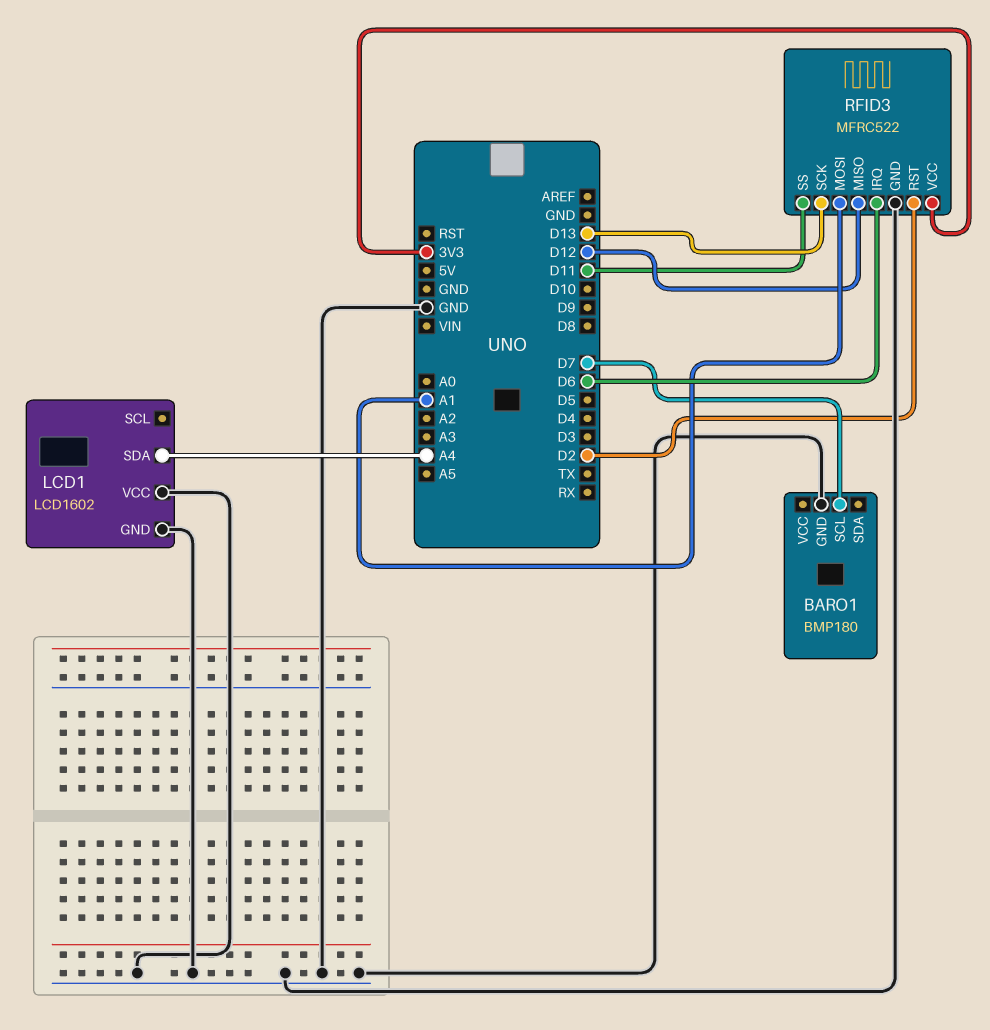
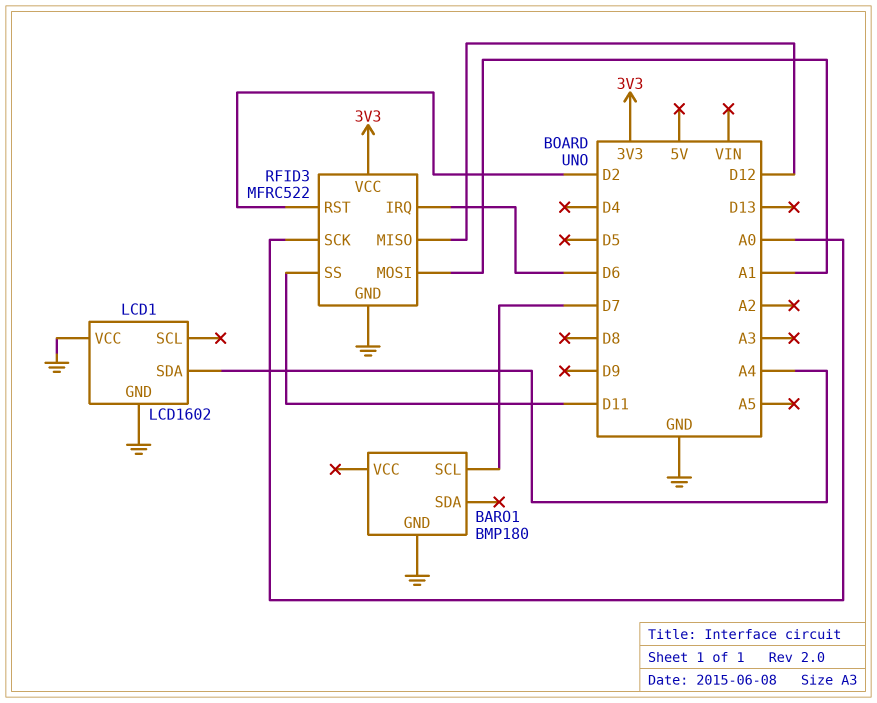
RFID3 pin SCK: D13 -> A0

